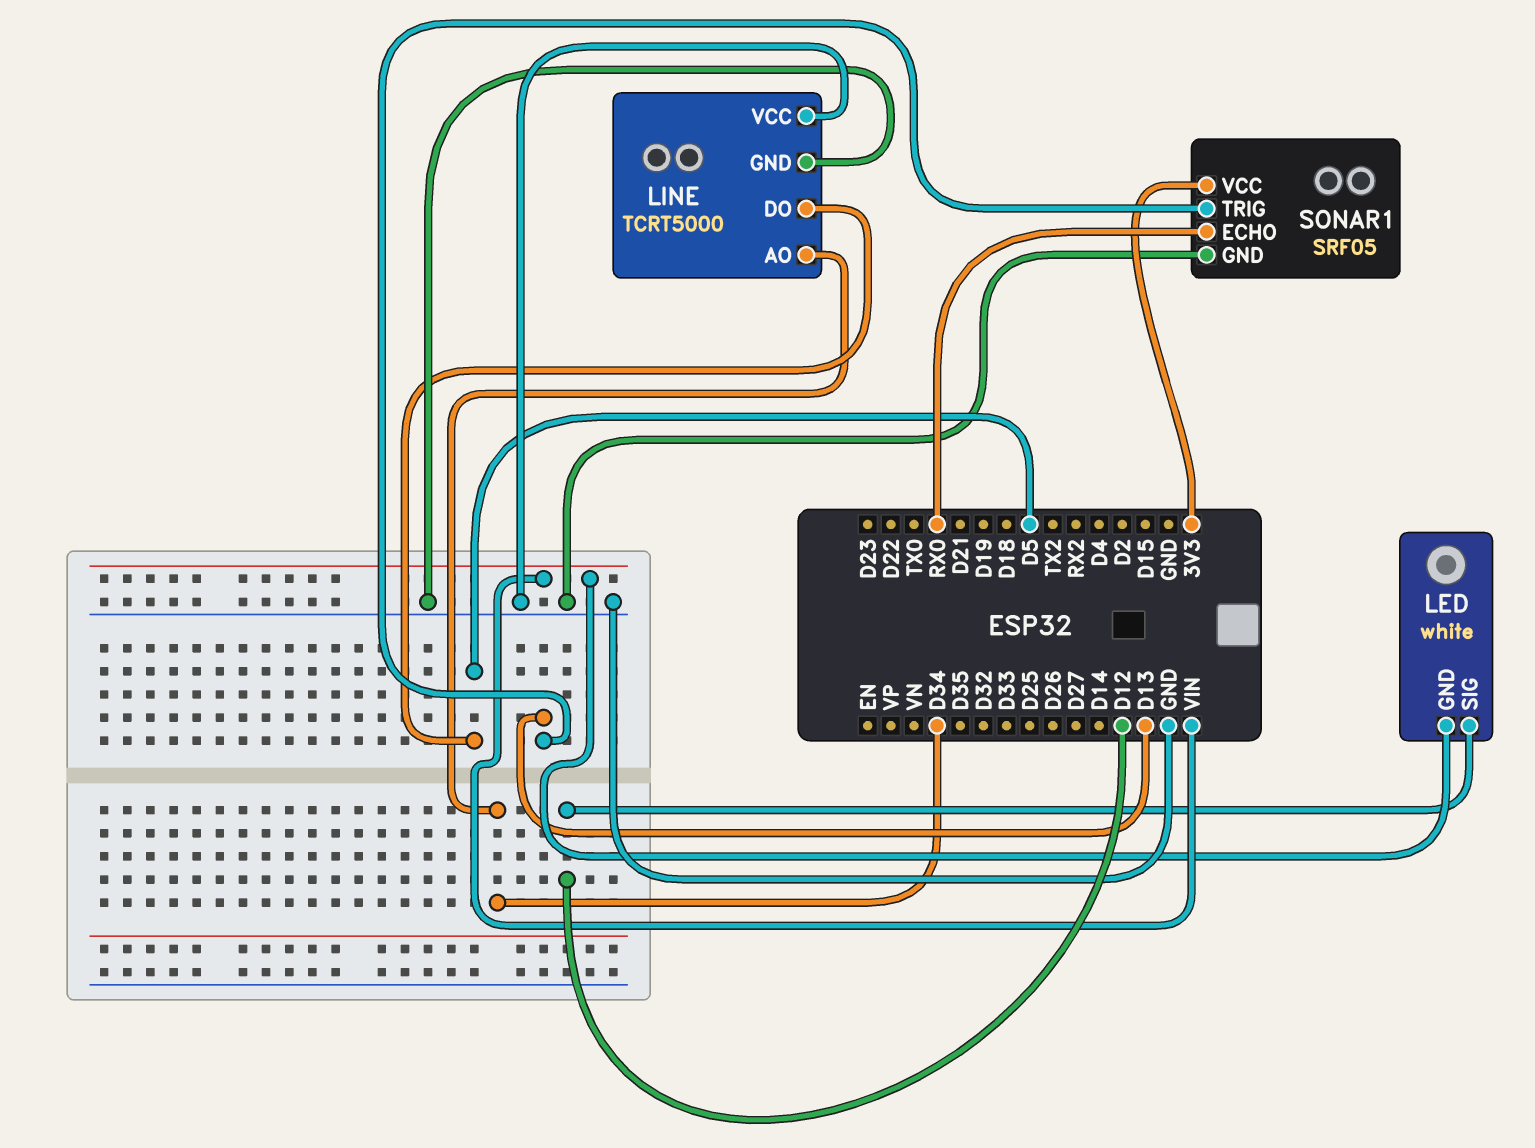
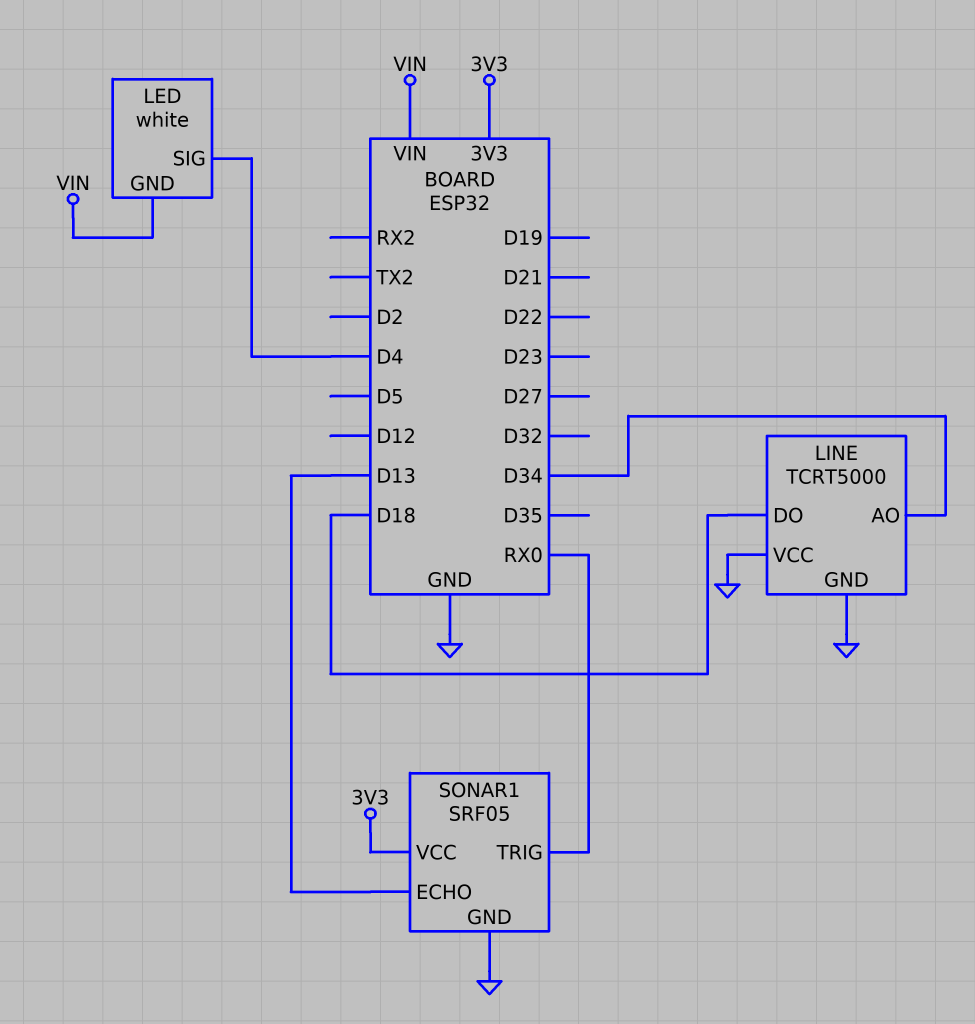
LED pin SIG: D12 -> D4
LINE pin DO: D5 -> D18
SONAR1 pin ECHO: RX0 -> D13
SONAR1 pin TRIG: D13 -> RX0

